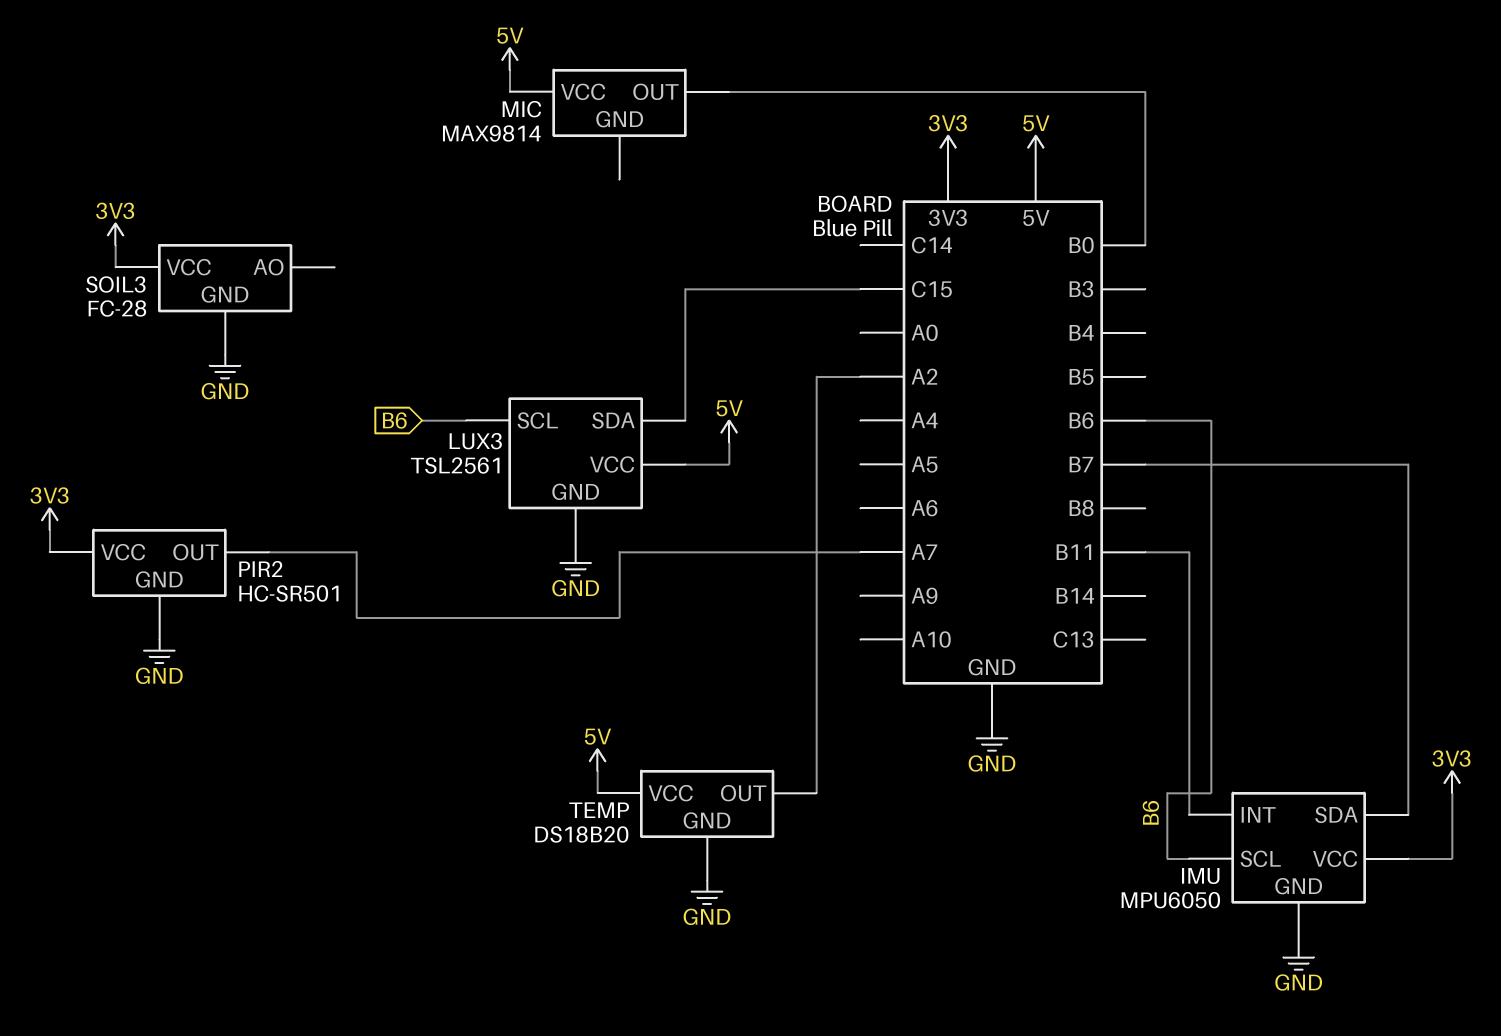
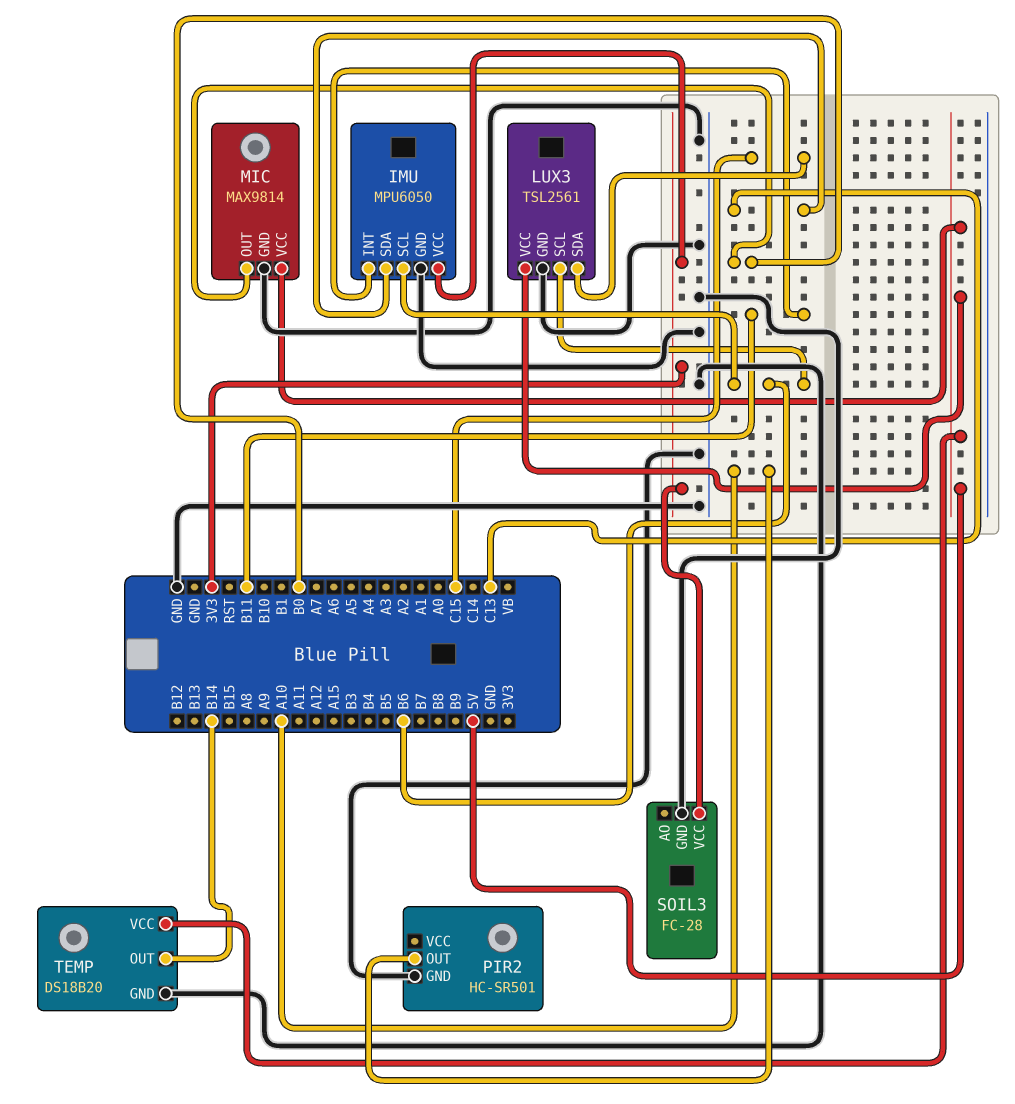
IMU pin SDA: B7 -> C13
MIC pin GND: none -> GND
PIR2 pin OUT: A7 -> A10
PIR2 pin VCC: 3V3 -> none
TEMP pin OUT: A2 -> B14

